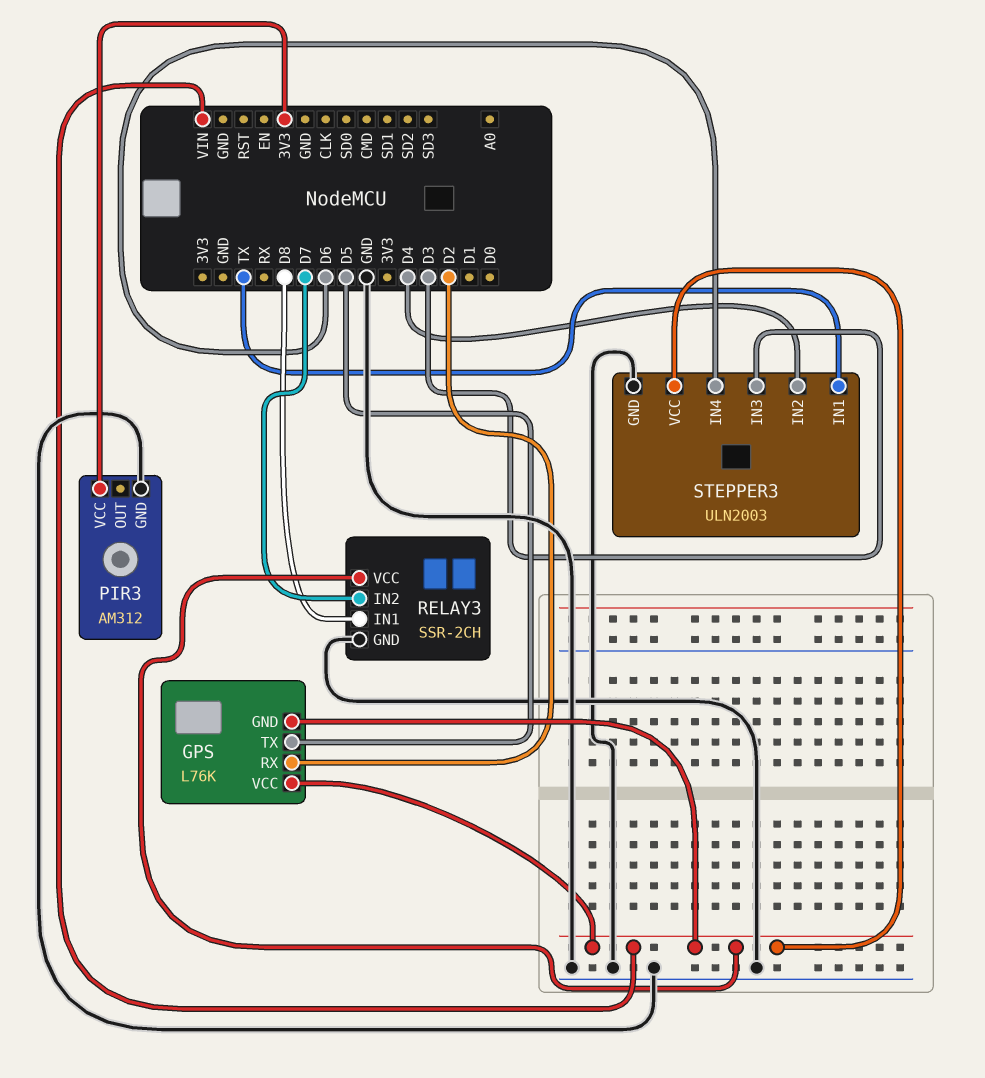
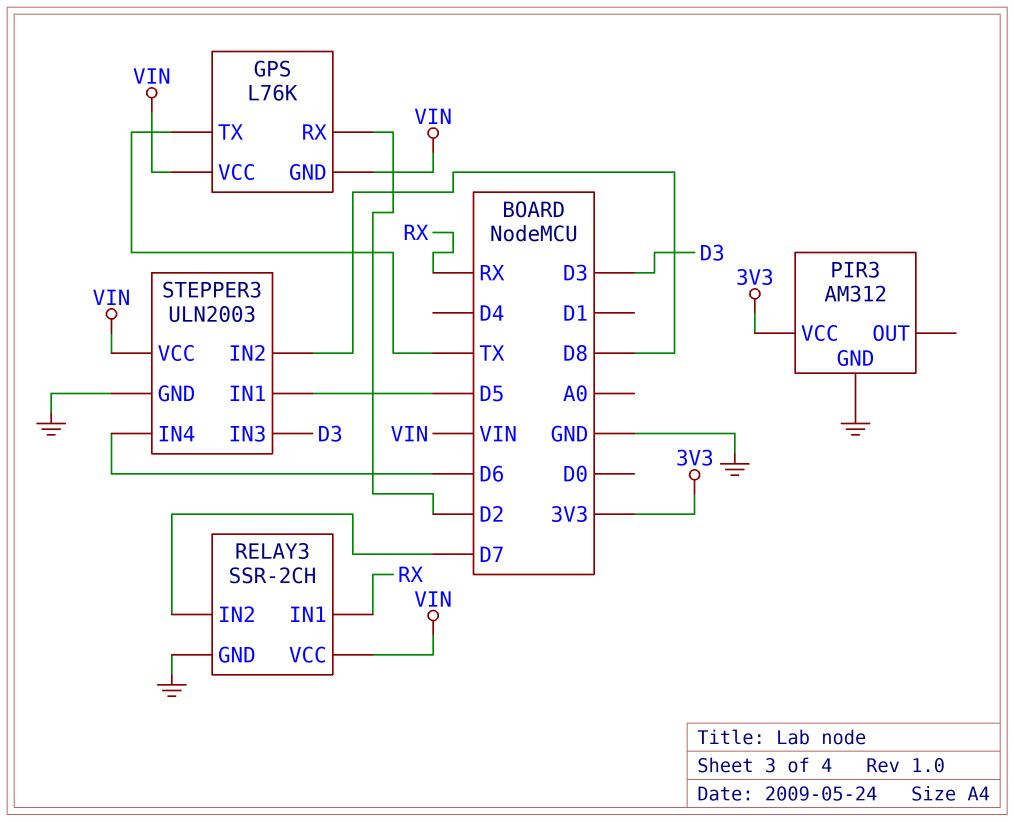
GPS pin TX: D5 -> TX
RELAY3 pin IN1: D8 -> RX
STEPPER3 pin IN1: TX -> D5
STEPPER3 pin IN2: D4 -> D8

